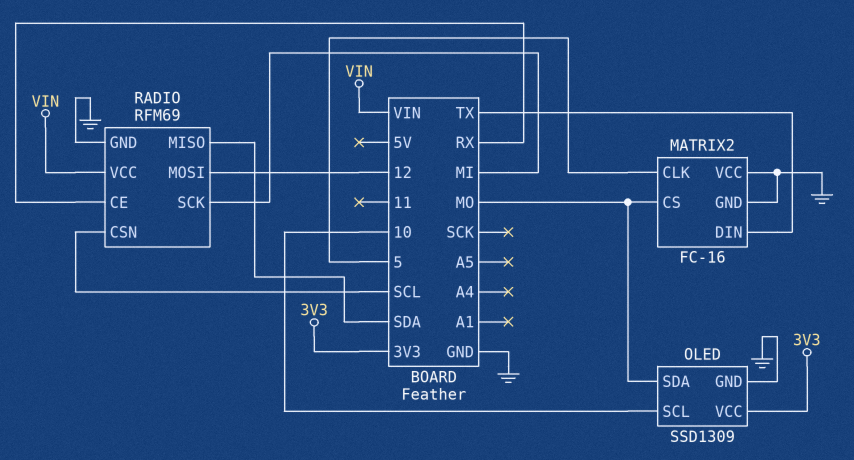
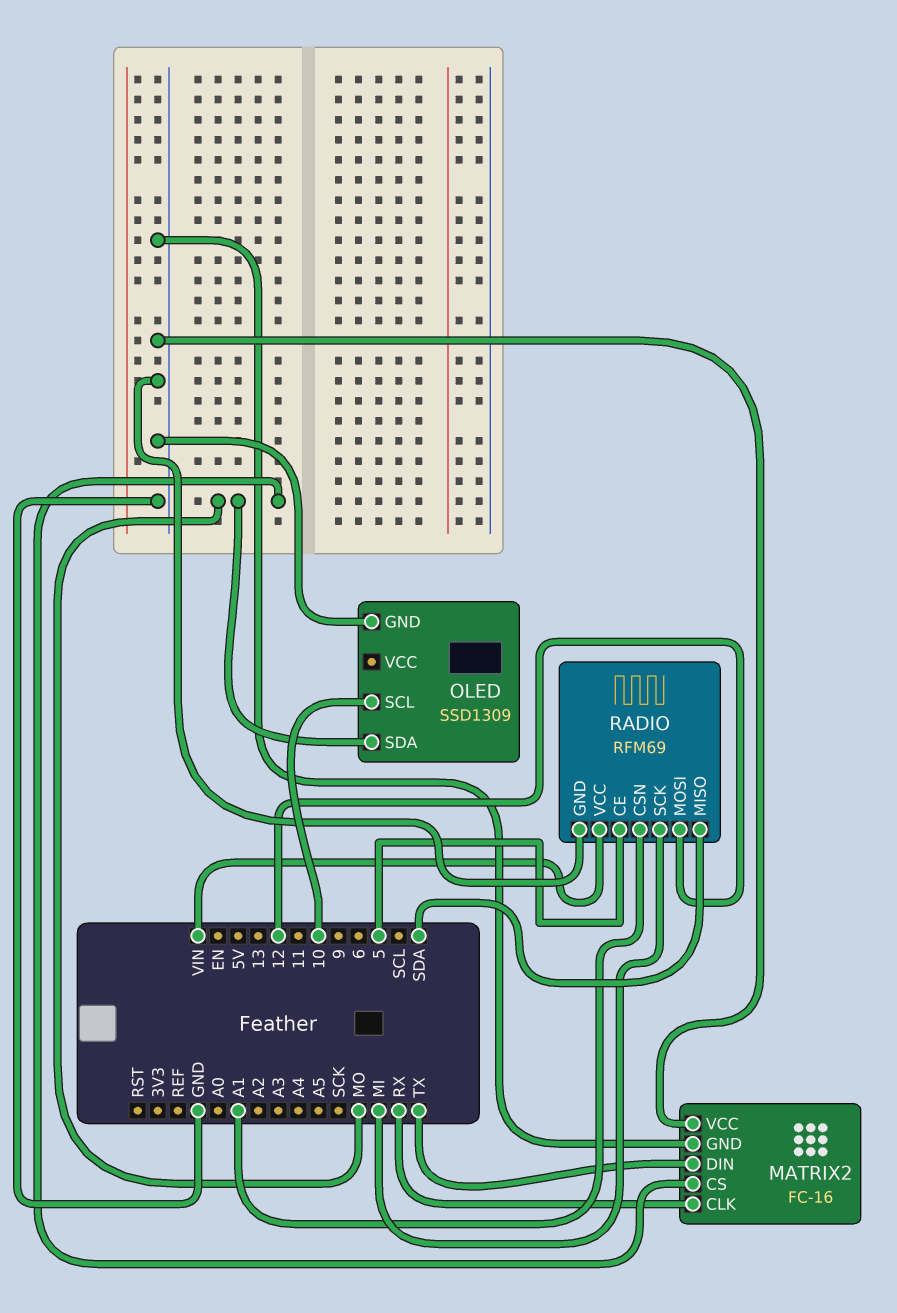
MATRIX2 pin CLK: 5 -> RX
OLED pin VCC: 3V3 -> none
RADIO pin CE: RX -> 5
RADIO pin CSN: SCL -> A1

